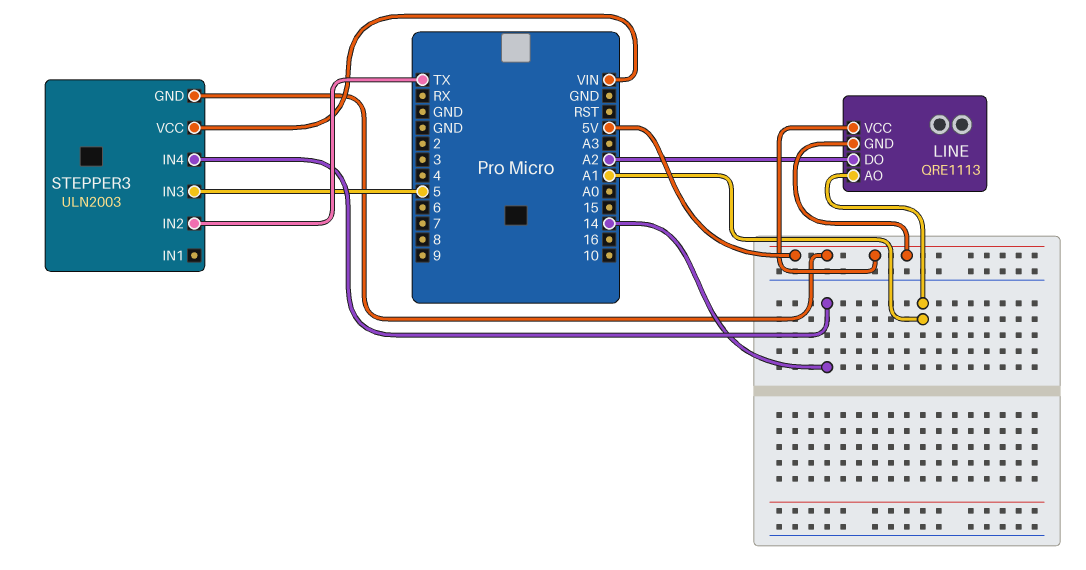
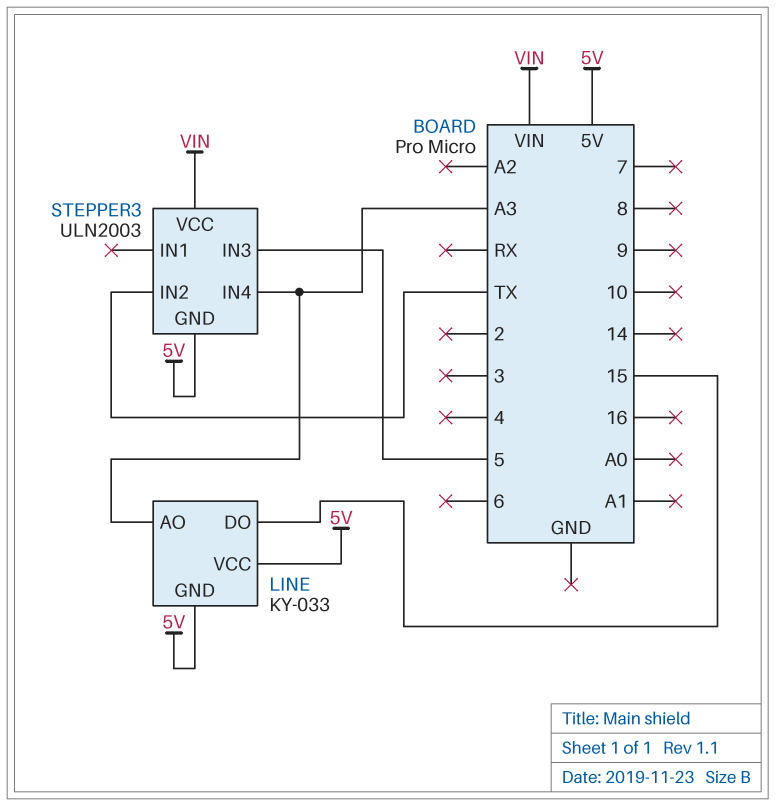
LINE: QRE1113 -> KY-033
LINE pin AO: A1 -> A3
LINE pin DO: A2 -> 15
STEPPER3 pin IN4: 14 -> A3

